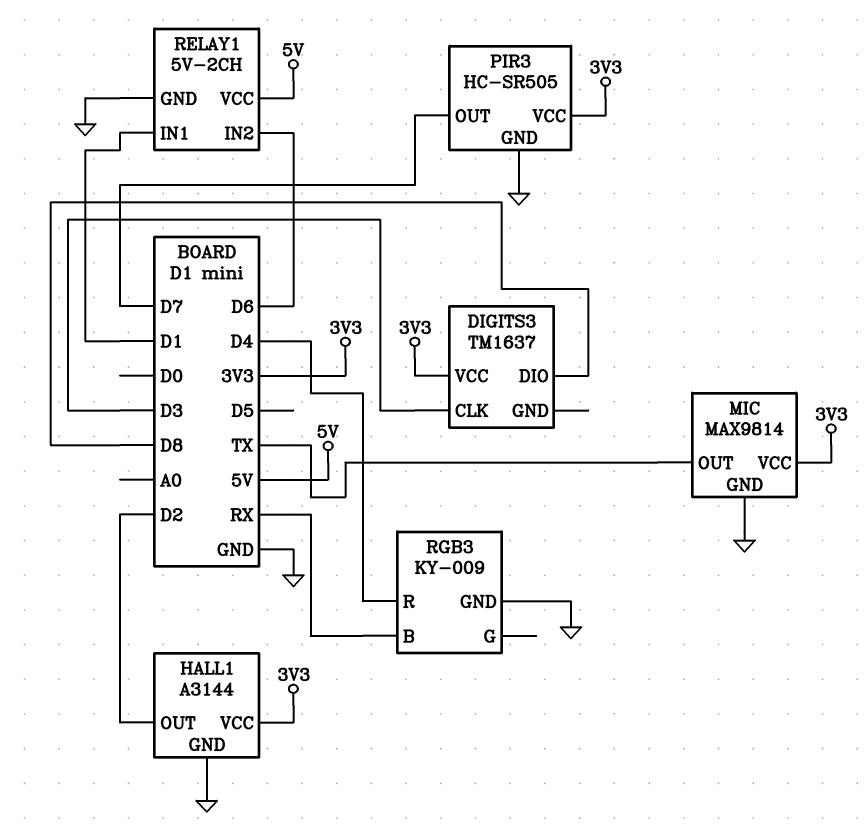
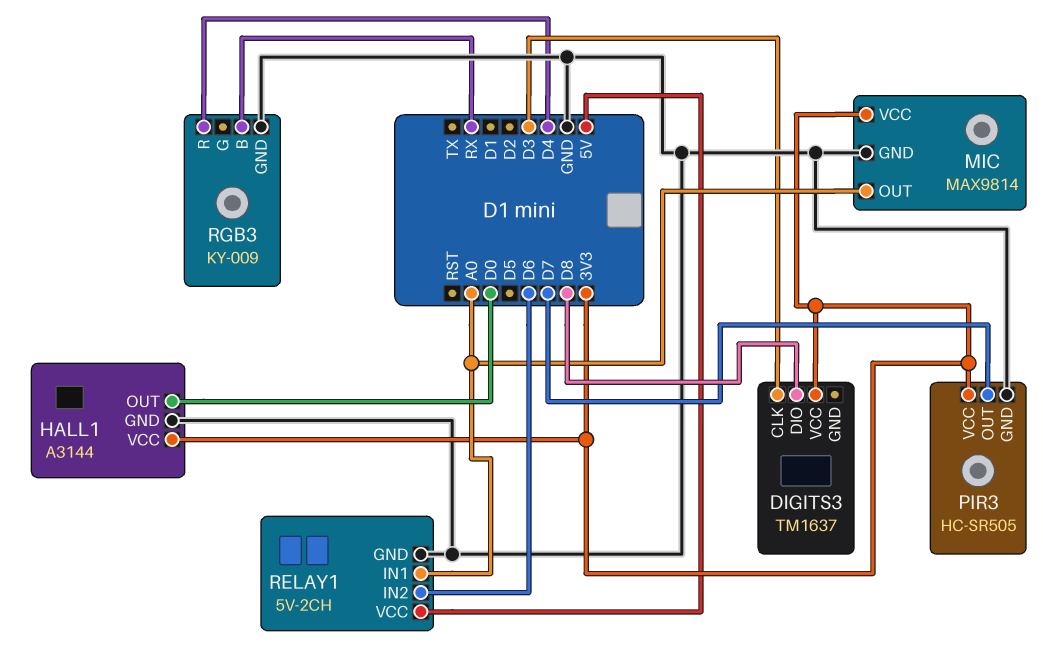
HALL1 pin OUT: D2 -> D0
MIC pin OUT: TX -> A0
RELAY1 pin IN1: D1 -> A0

